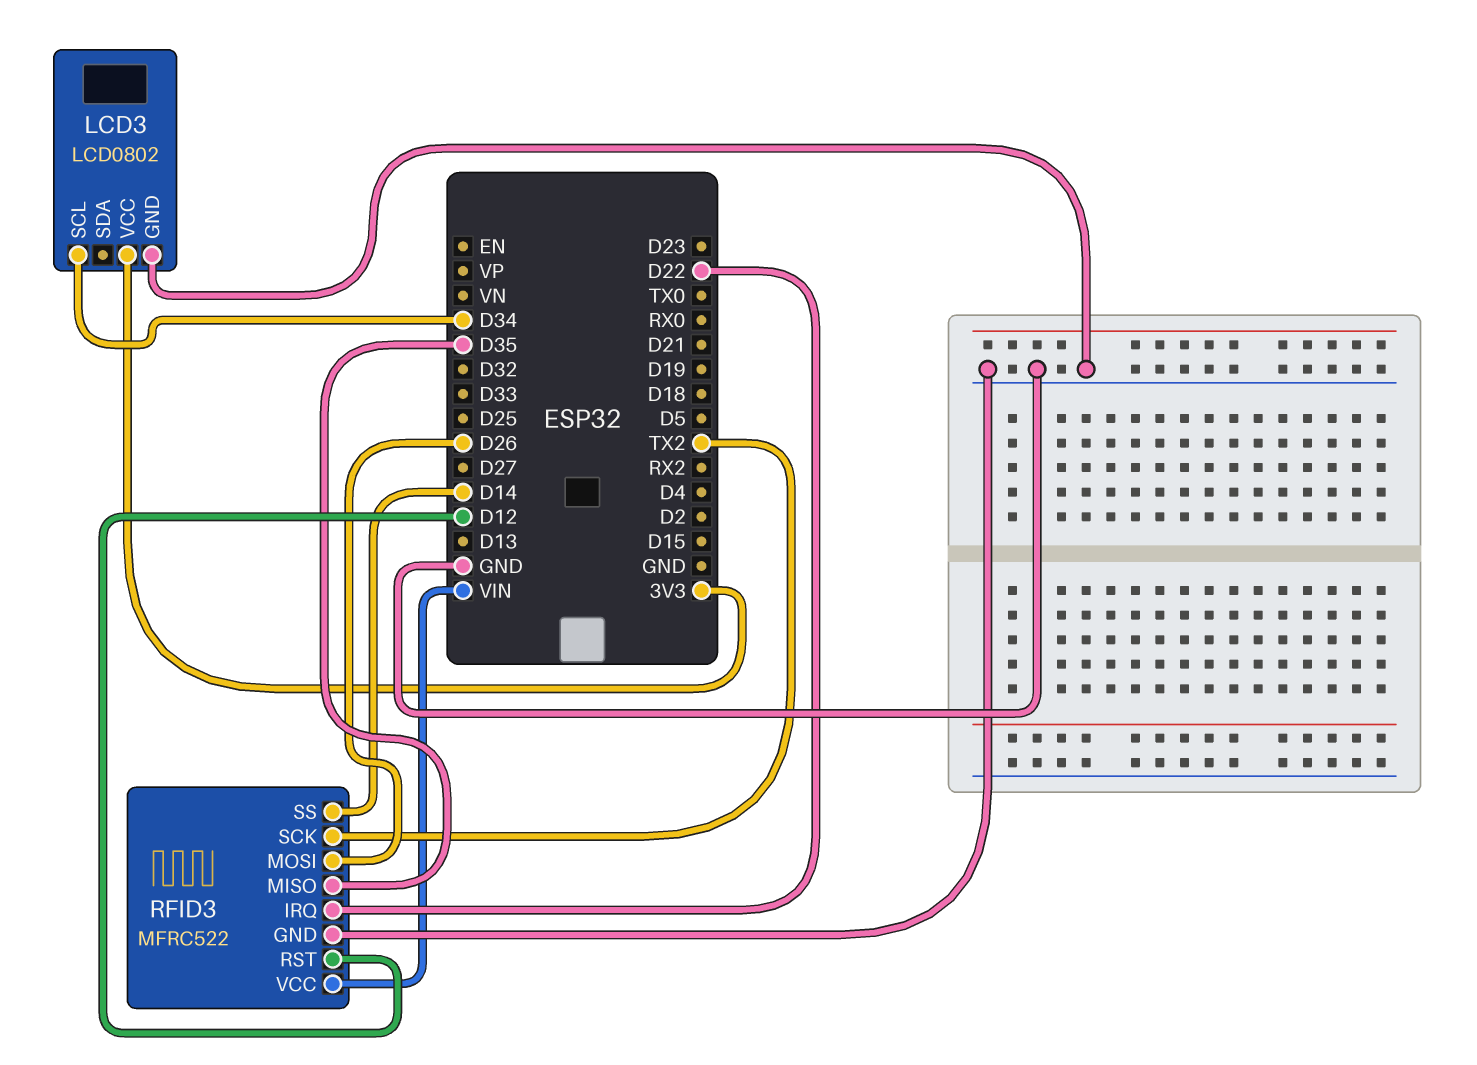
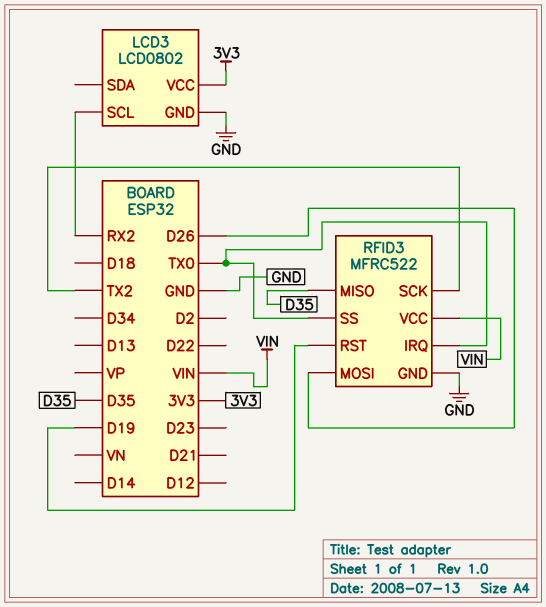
LCD3 pin SCL: D34 -> RX2
RFID3 pin IRQ: D22 -> TX0
RFID3 pin RST: D12 -> D19
RFID3 pin SS: D14 -> TX0

